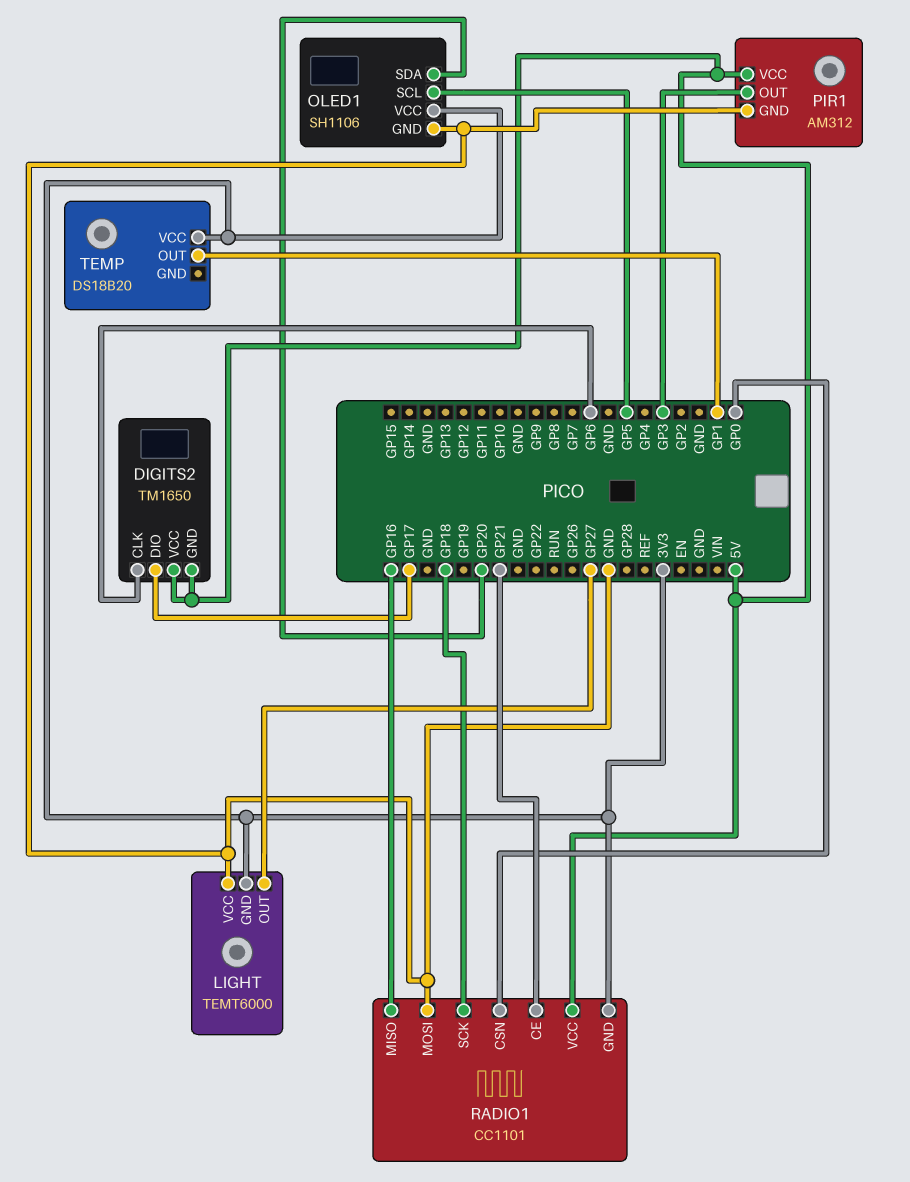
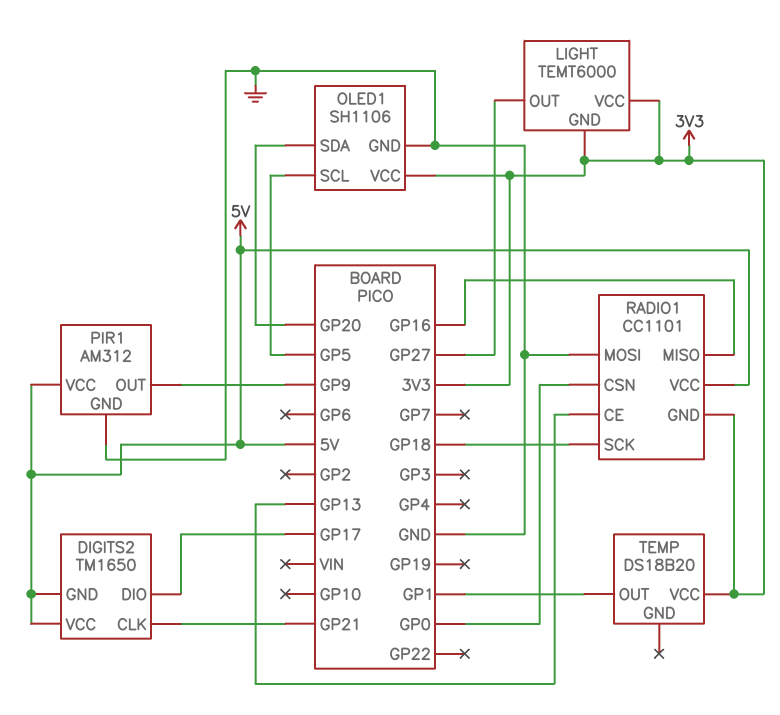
DIGITS2 pin CLK: GP6 -> GP21
LIGHT pin VCC: GND -> 3V3
PIR1 pin OUT: GP3 -> GP9
RADIO1 pin CE: GP21 -> GP13

